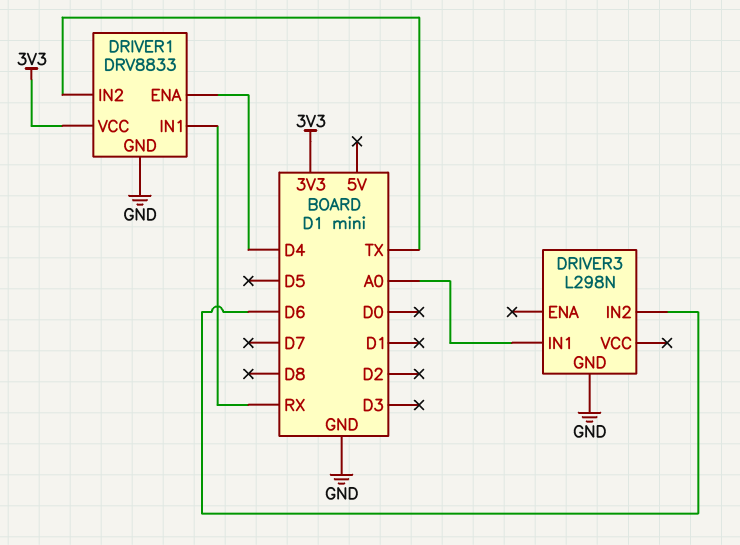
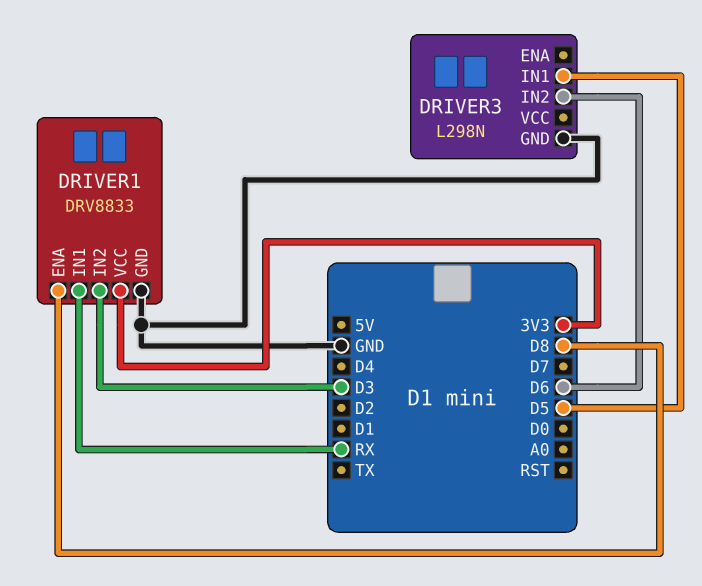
DRIVER1 pin ENA: D4 -> D8
DRIVER1 pin IN2: TX -> D3
DRIVER3 pin IN1: A0 -> D5

